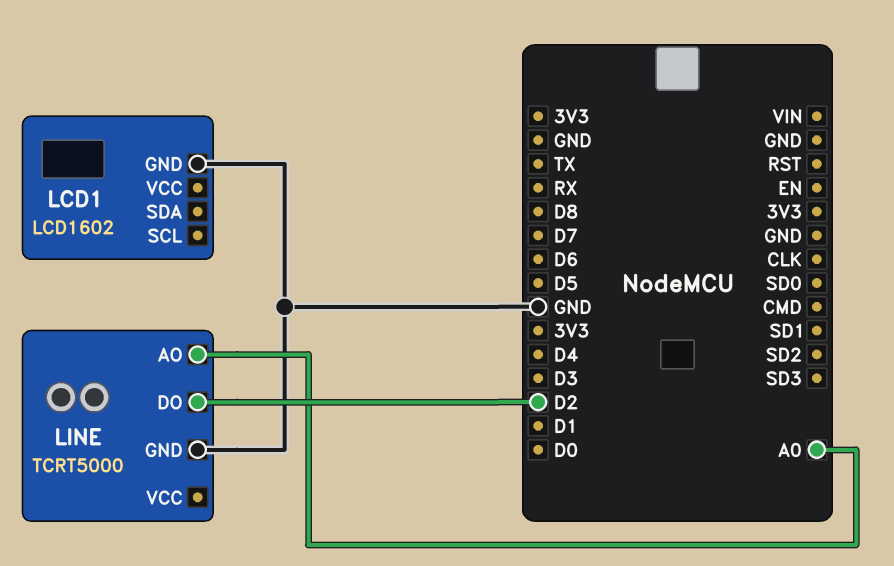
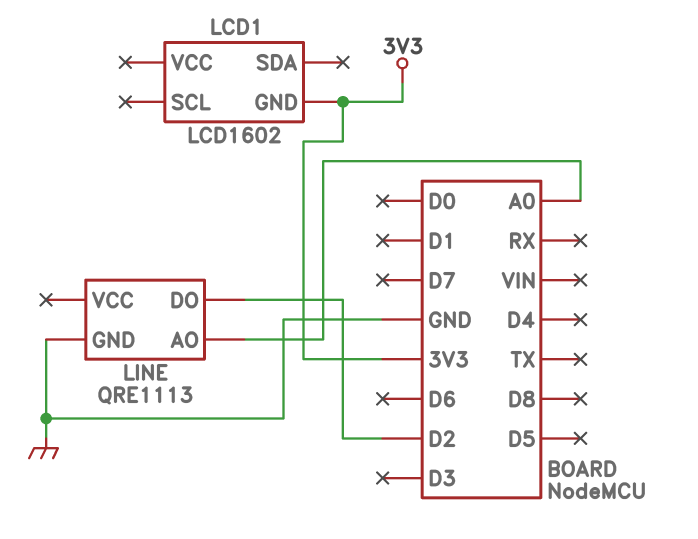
LCD1 pin GND: GND -> 3V3
LINE: TCRT5000 -> QRE1113

